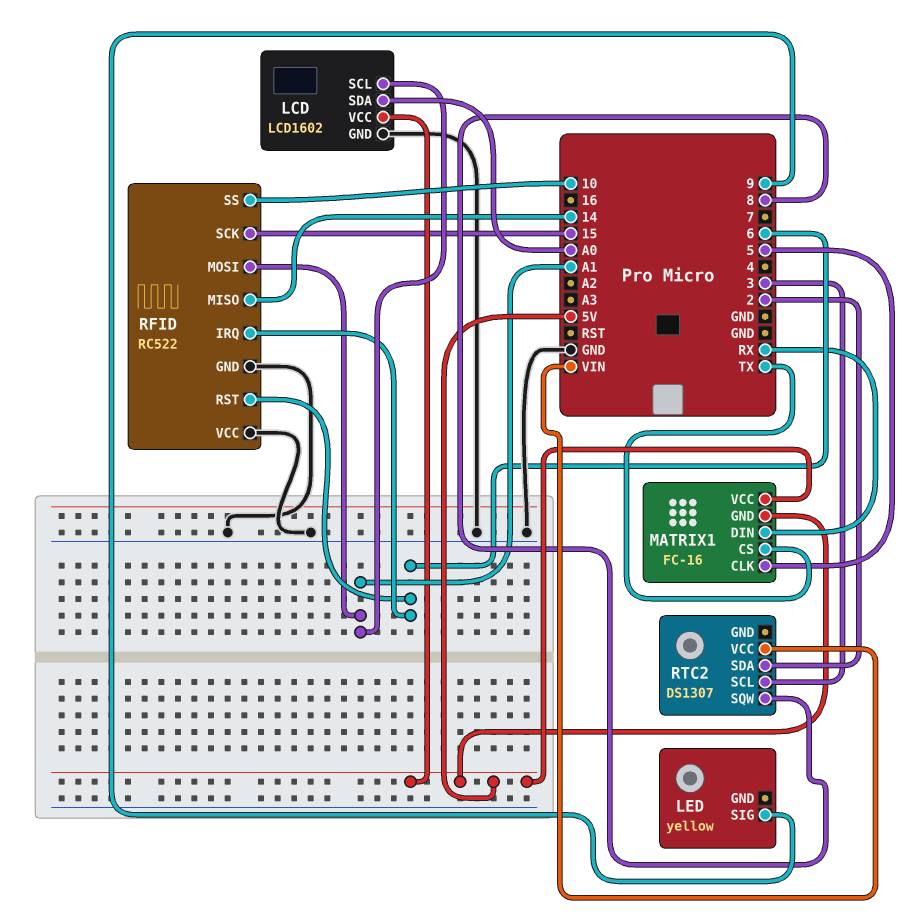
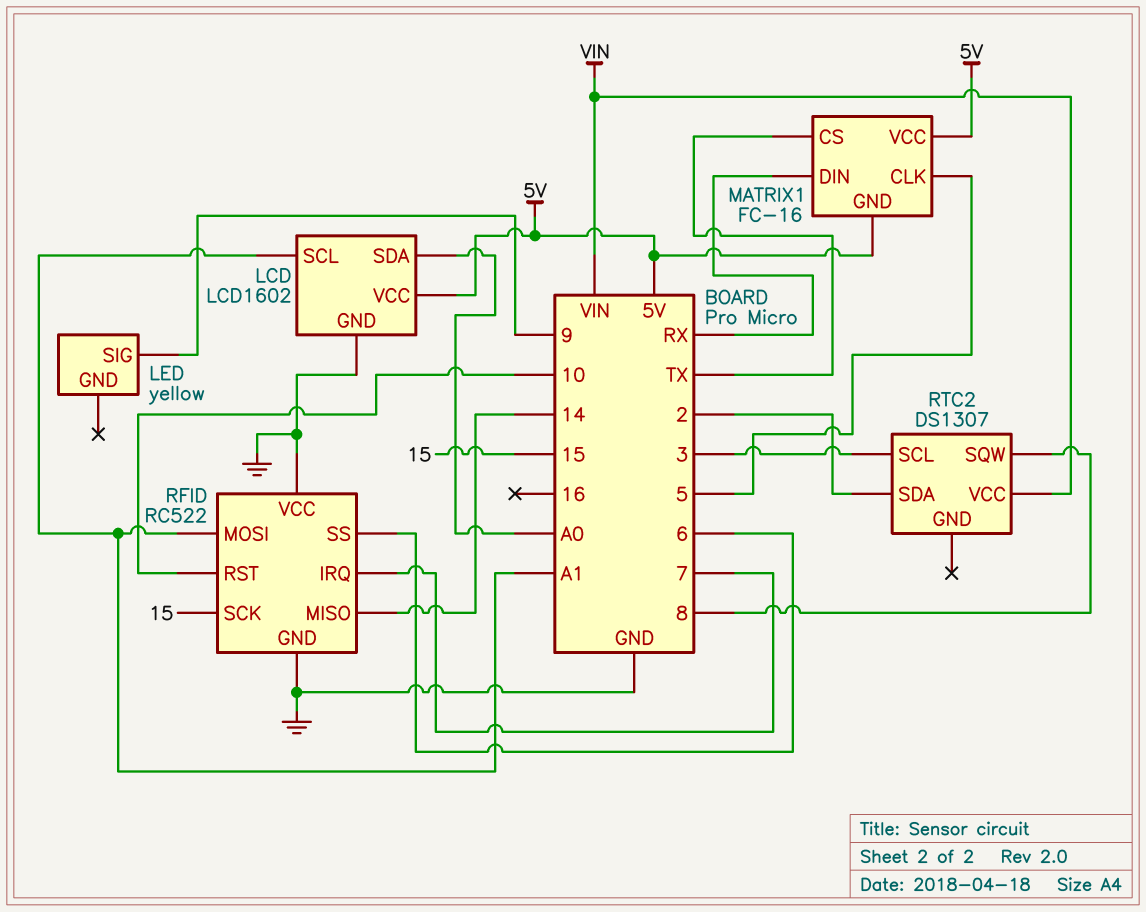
RFID pin IRQ: 6 -> 7
RFID pin RST: 6 -> 10
RFID pin SS: 10 -> 6

